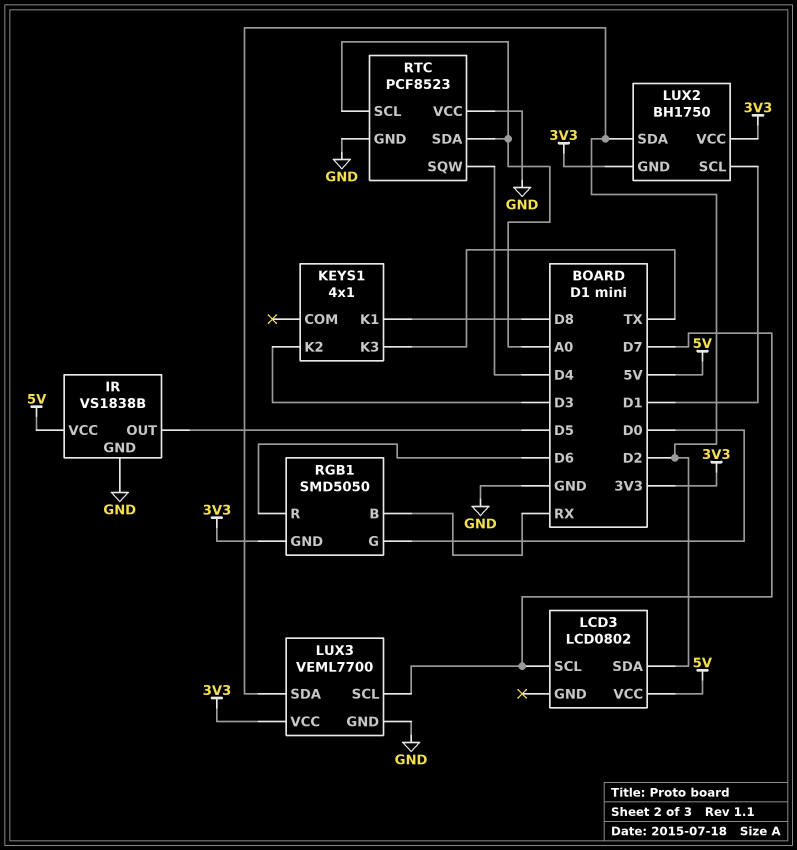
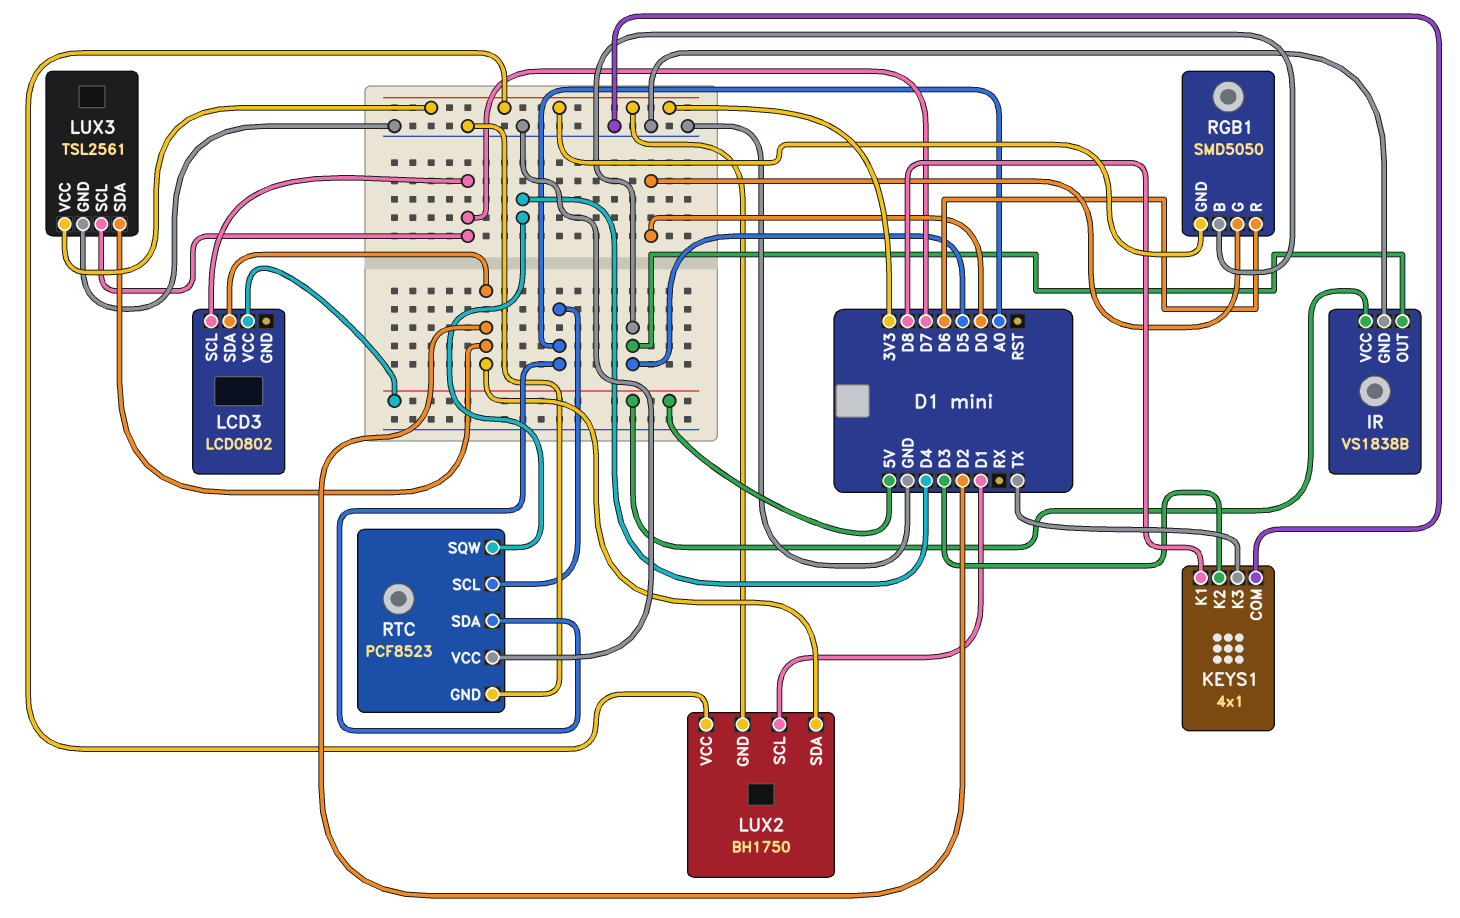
KEYS1 pin COM: none -> GND
LUX3: VEML7700 -> TSL2561
RGB1 pin B: RX -> D5

